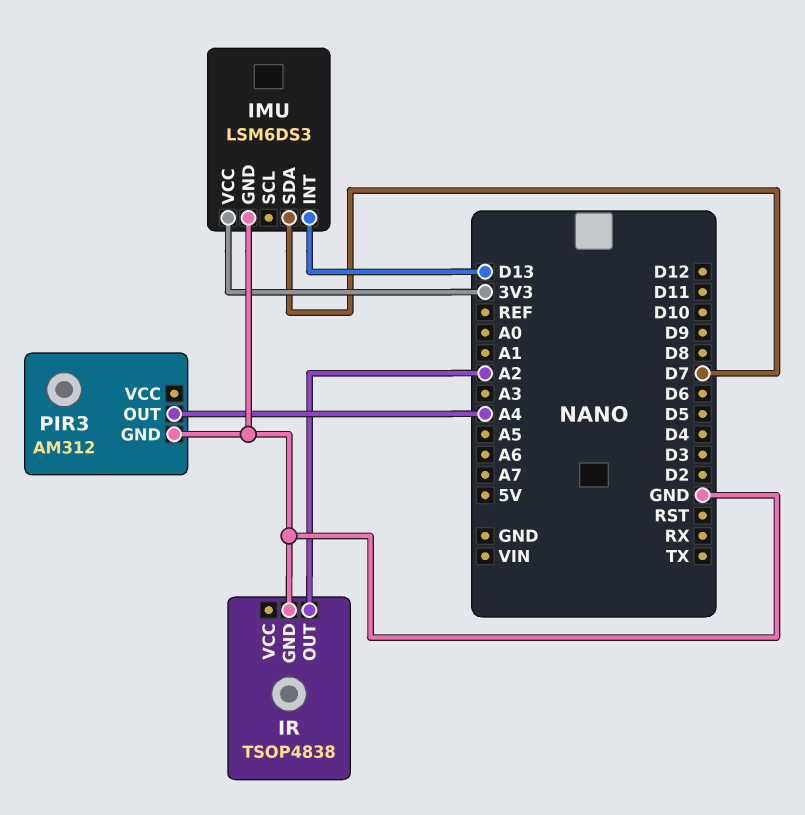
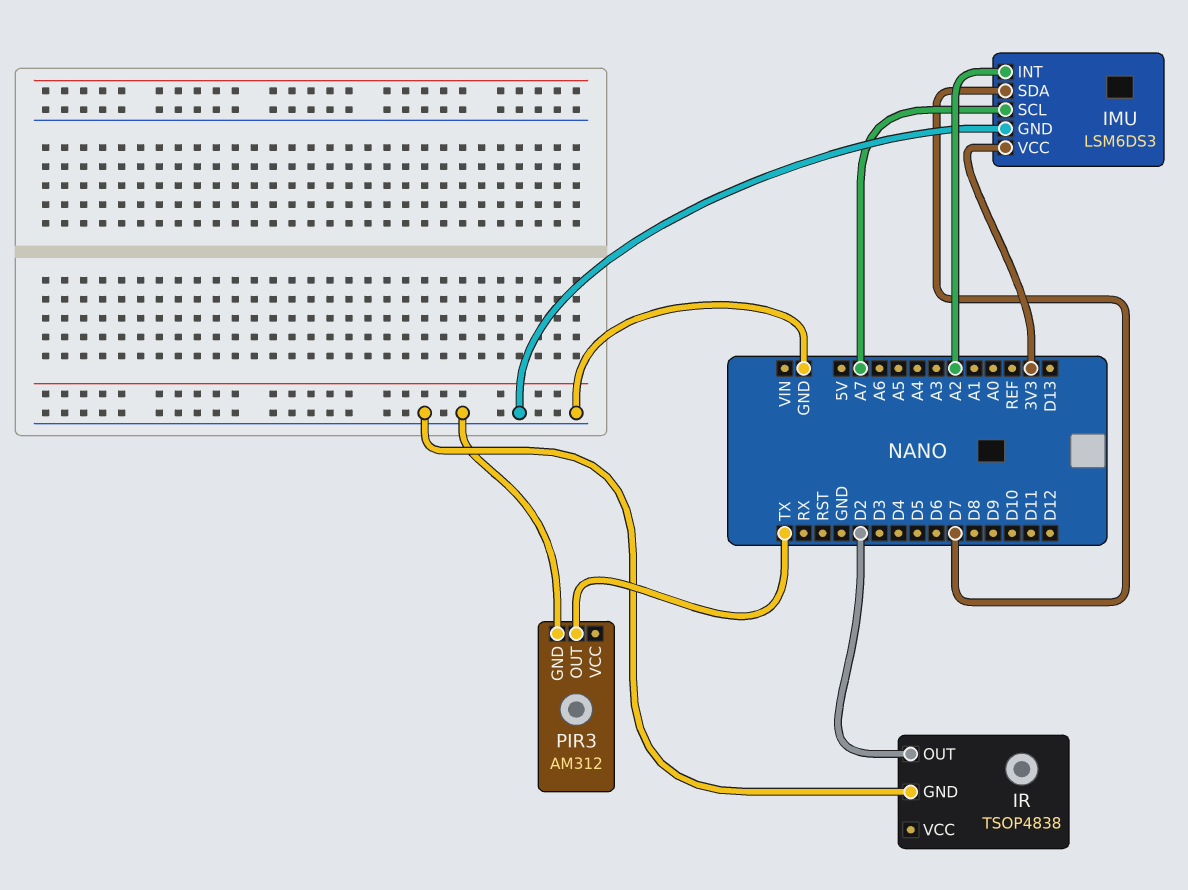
IMU pin INT: D13 -> A2
IMU pin SCL: none -> A7
IR pin OUT: A2 -> D2
PIR3 pin OUT: A4 -> TX

